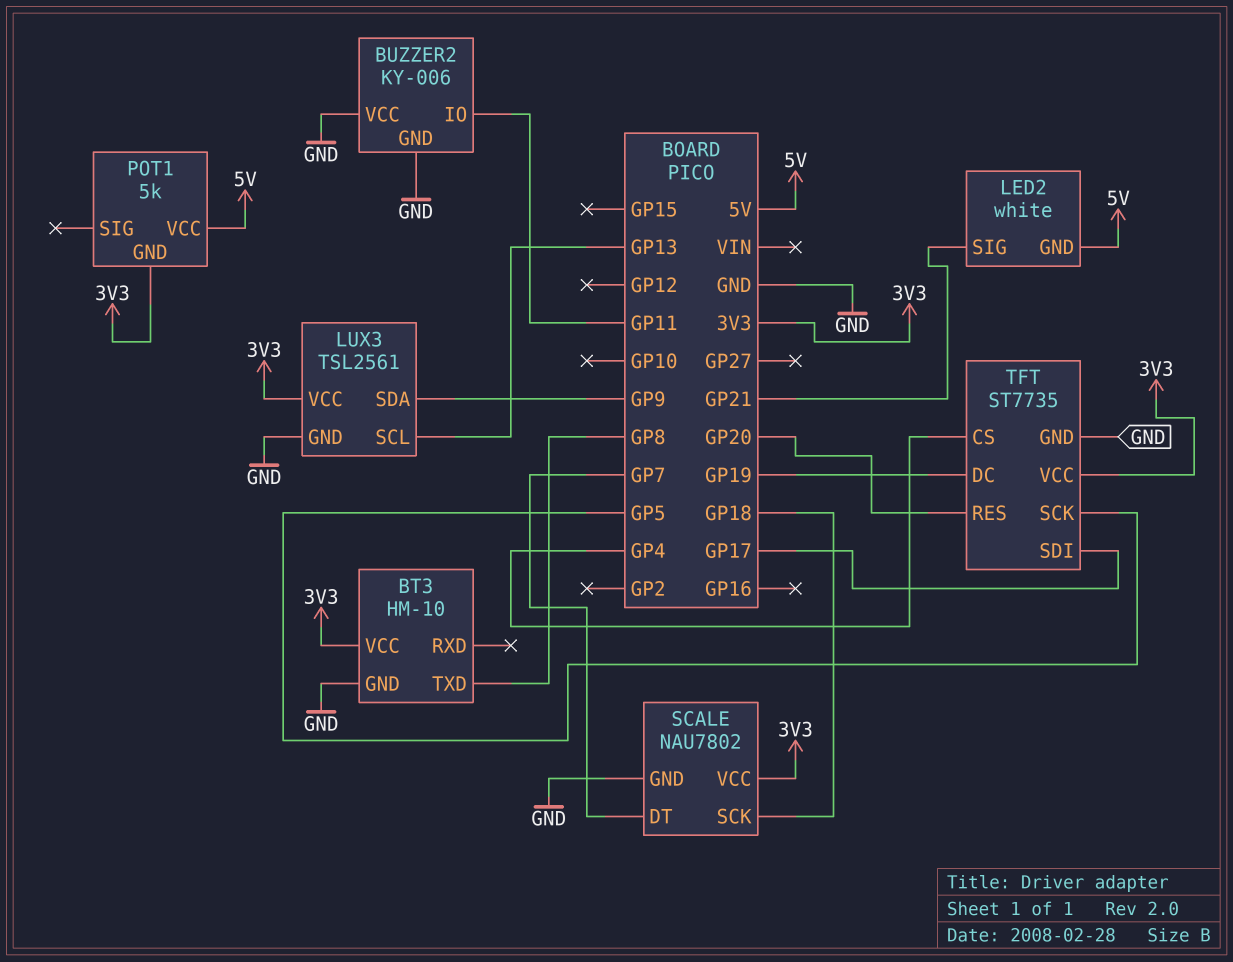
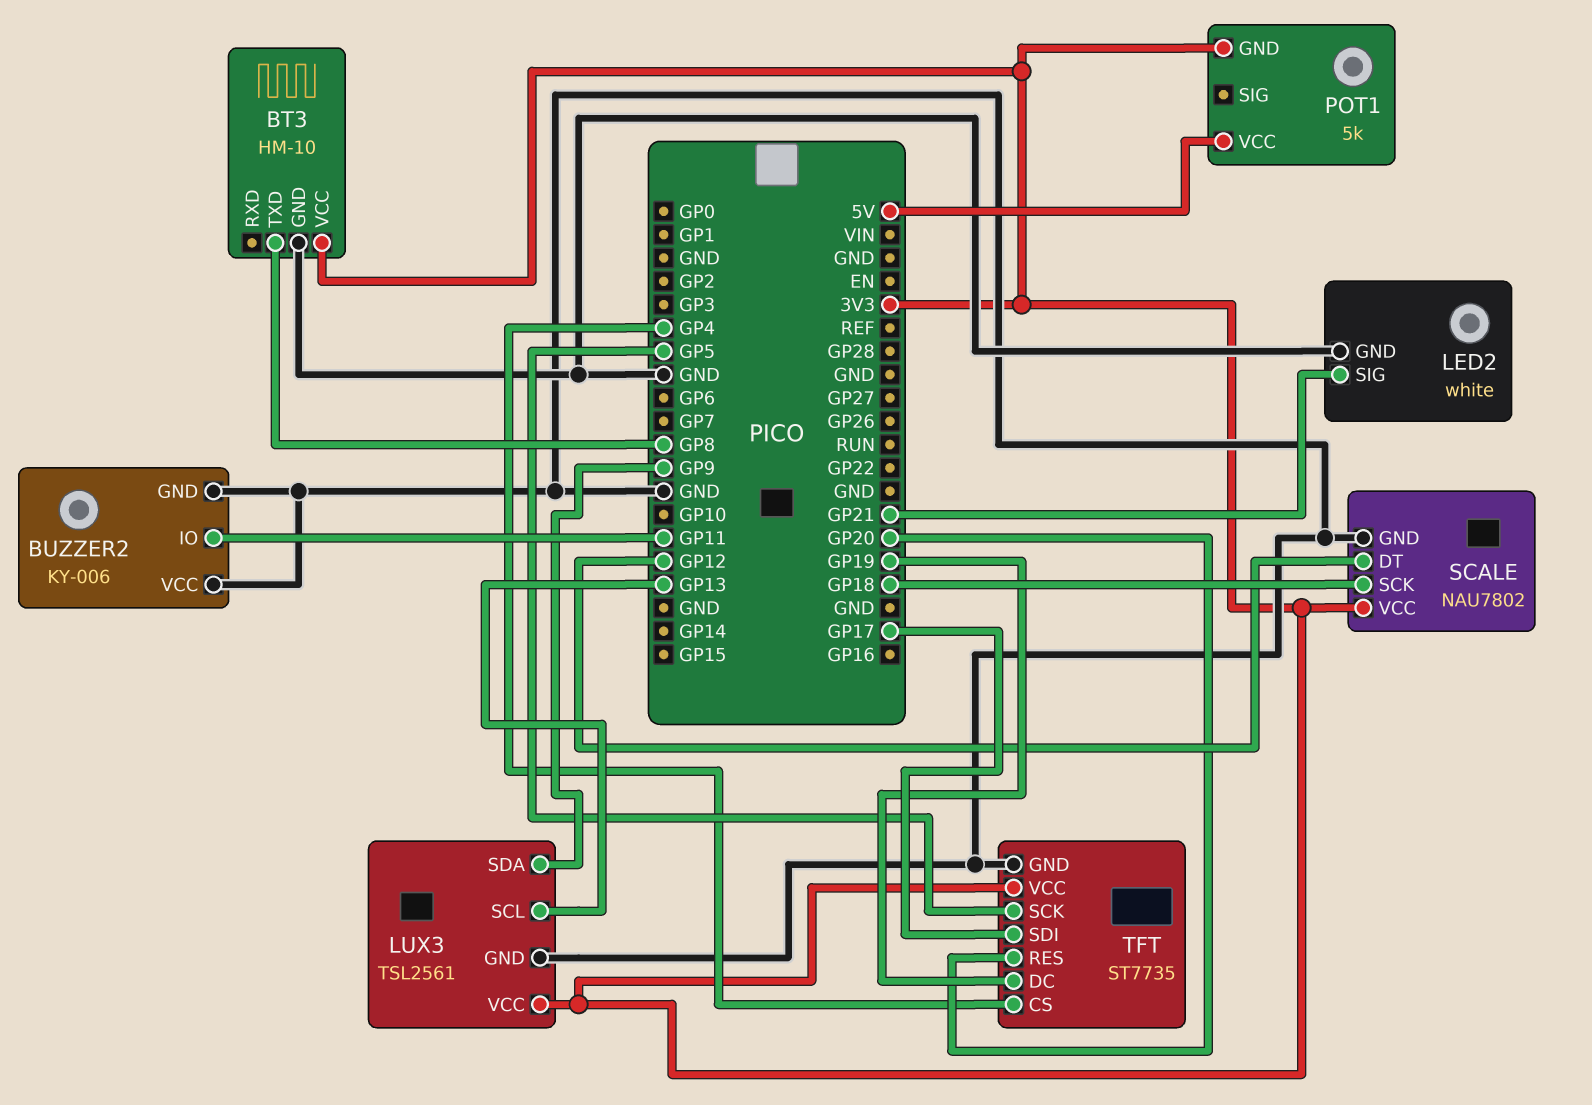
LED2 pin GND: 5V -> GND
SCALE pin DT: GP7 -> GP12

